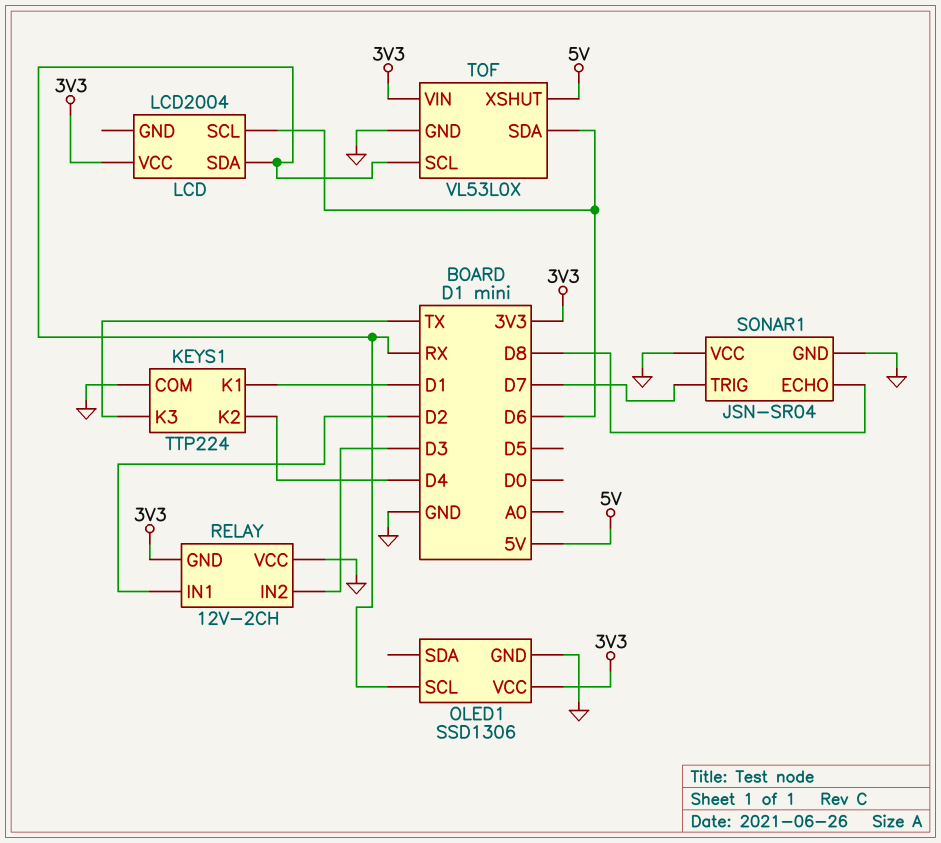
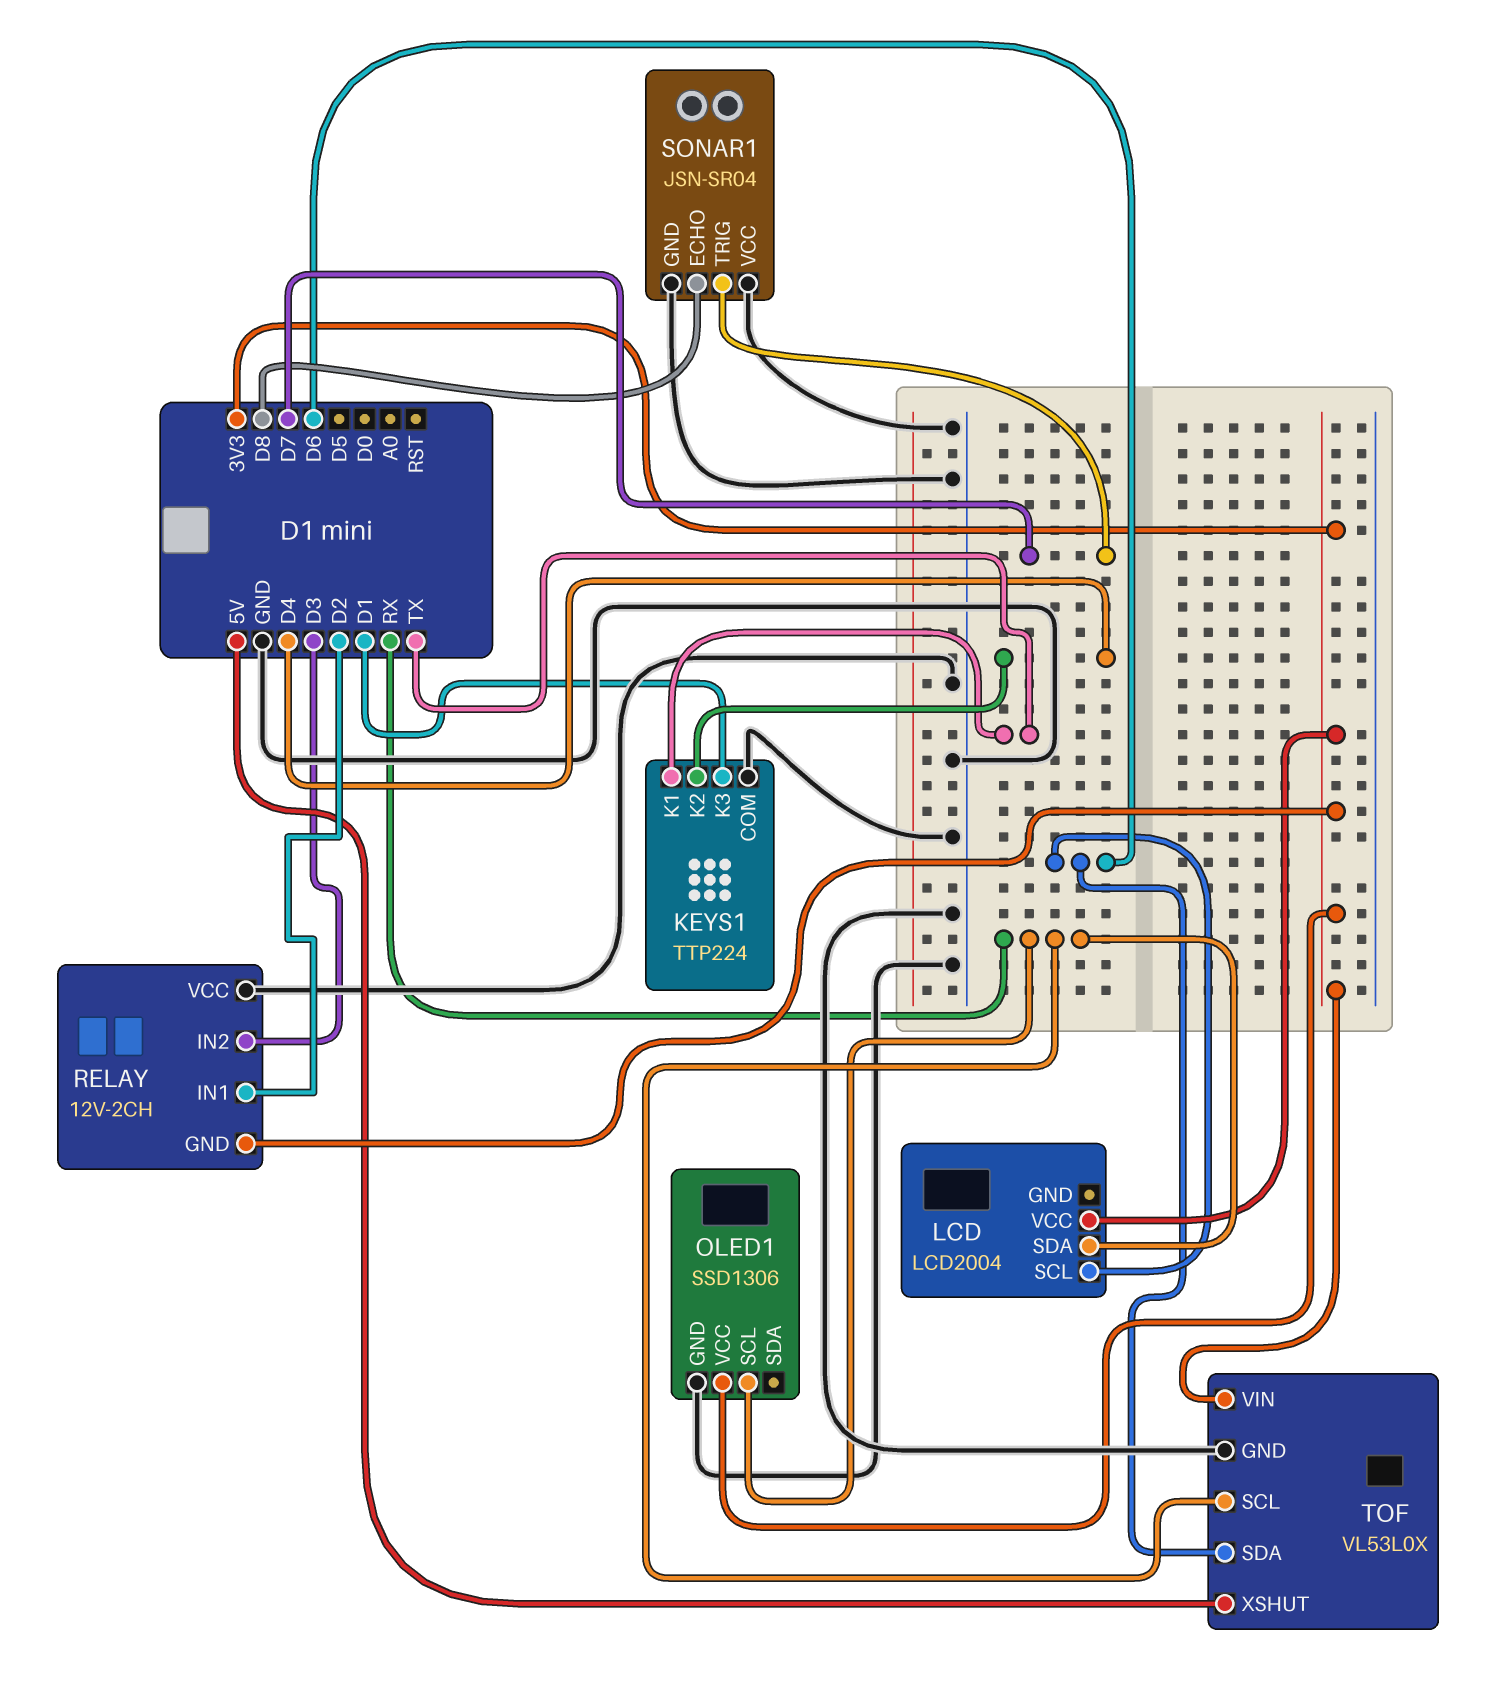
KEYS1 pin K1: D1 -> TX
KEYS1 pin K3: TX -> D1

